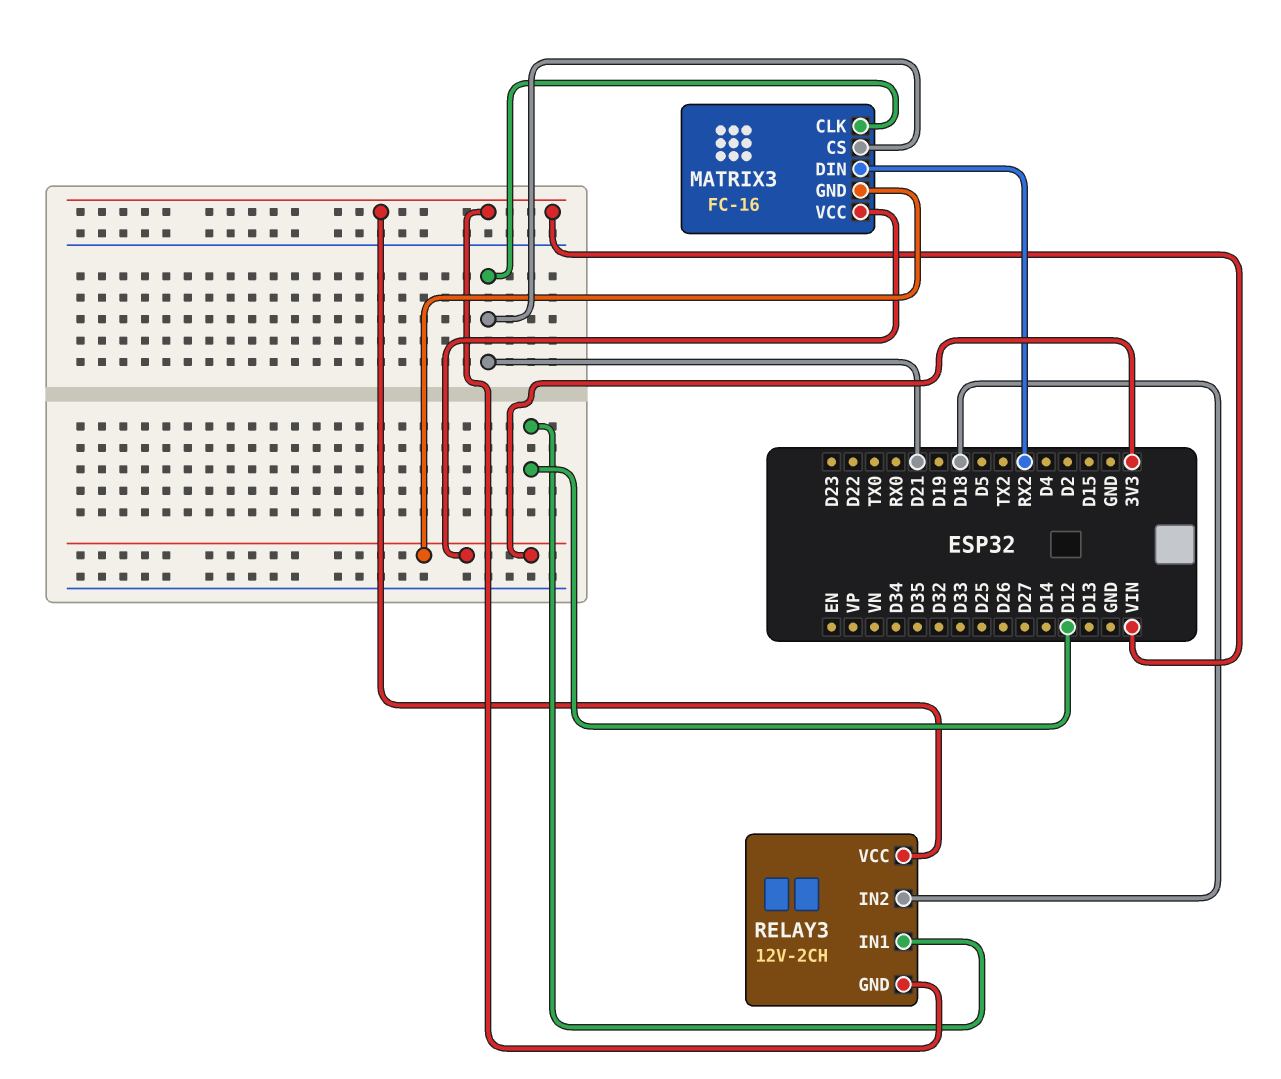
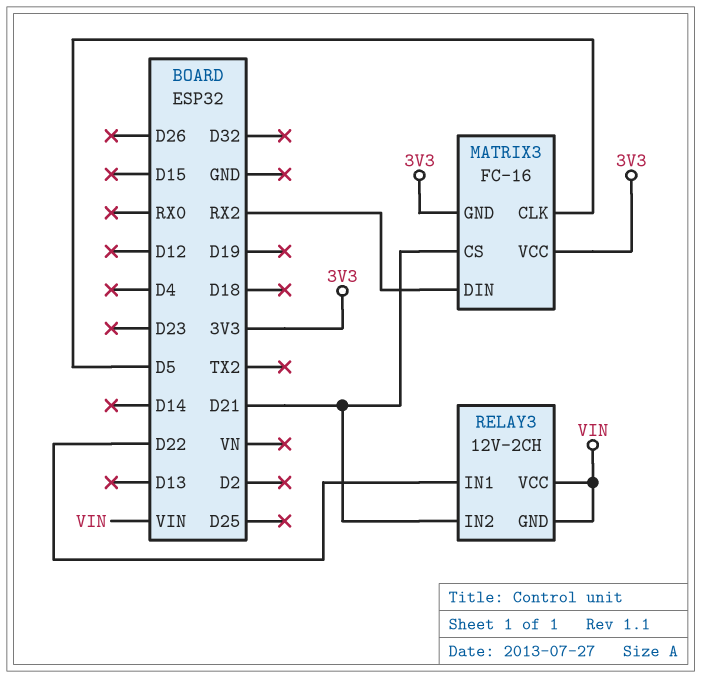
MATRIX3 pin CLK: D21 -> D5
RELAY3 pin IN1: D12 -> D22
RELAY3 pin IN2: D18 -> D21

